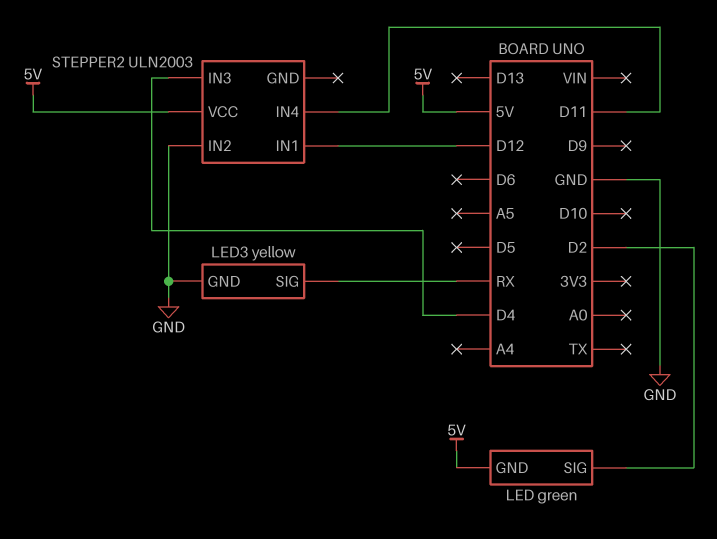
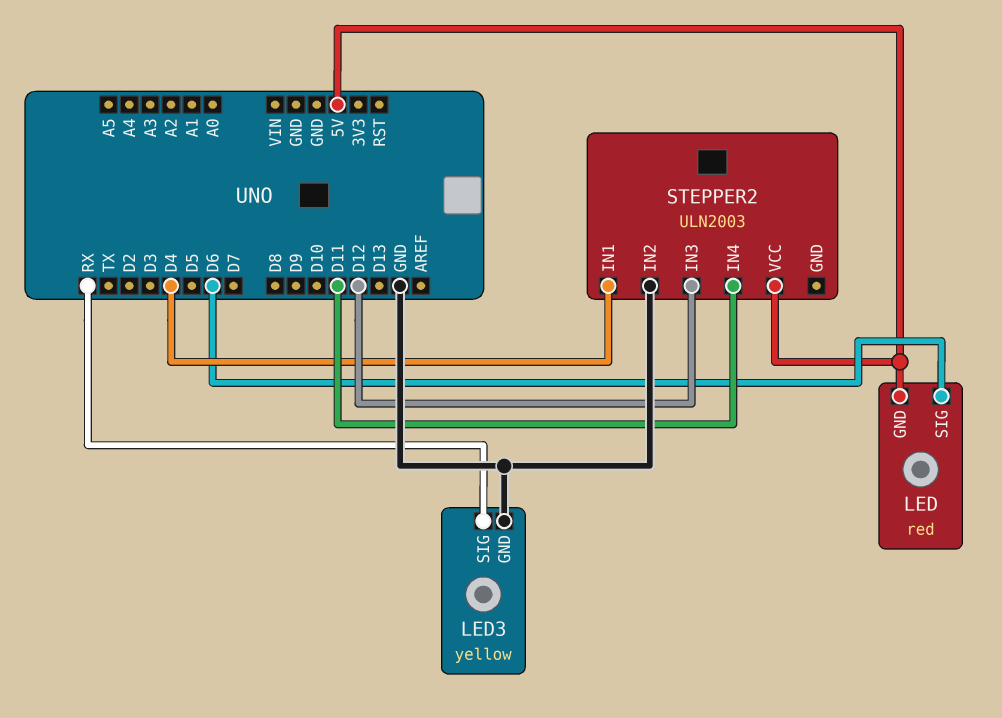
LED: green -> red
LED pin SIG: D2 -> D6
STEPPER2 pin IN1: D12 -> D4
STEPPER2 pin IN3: D4 -> D12

